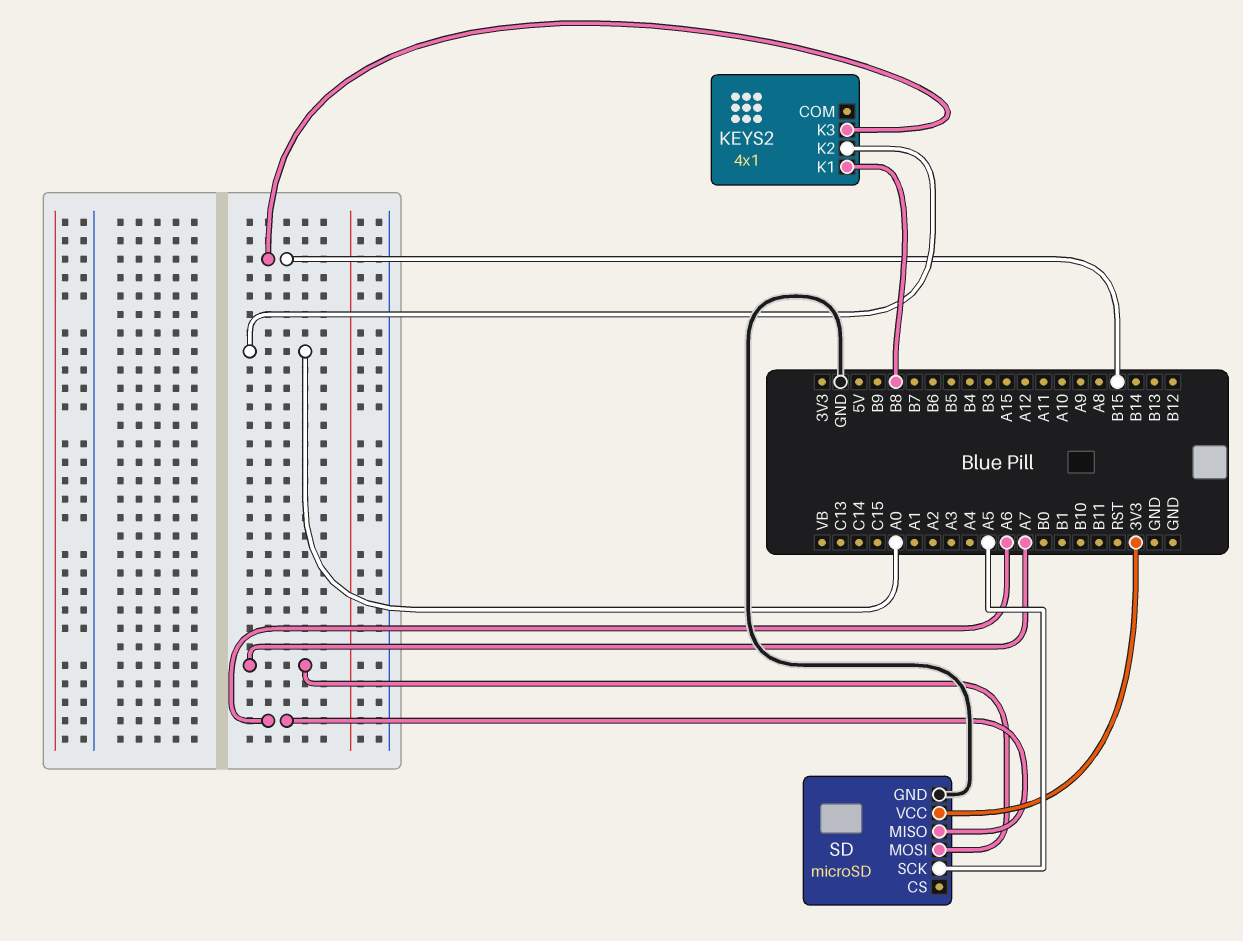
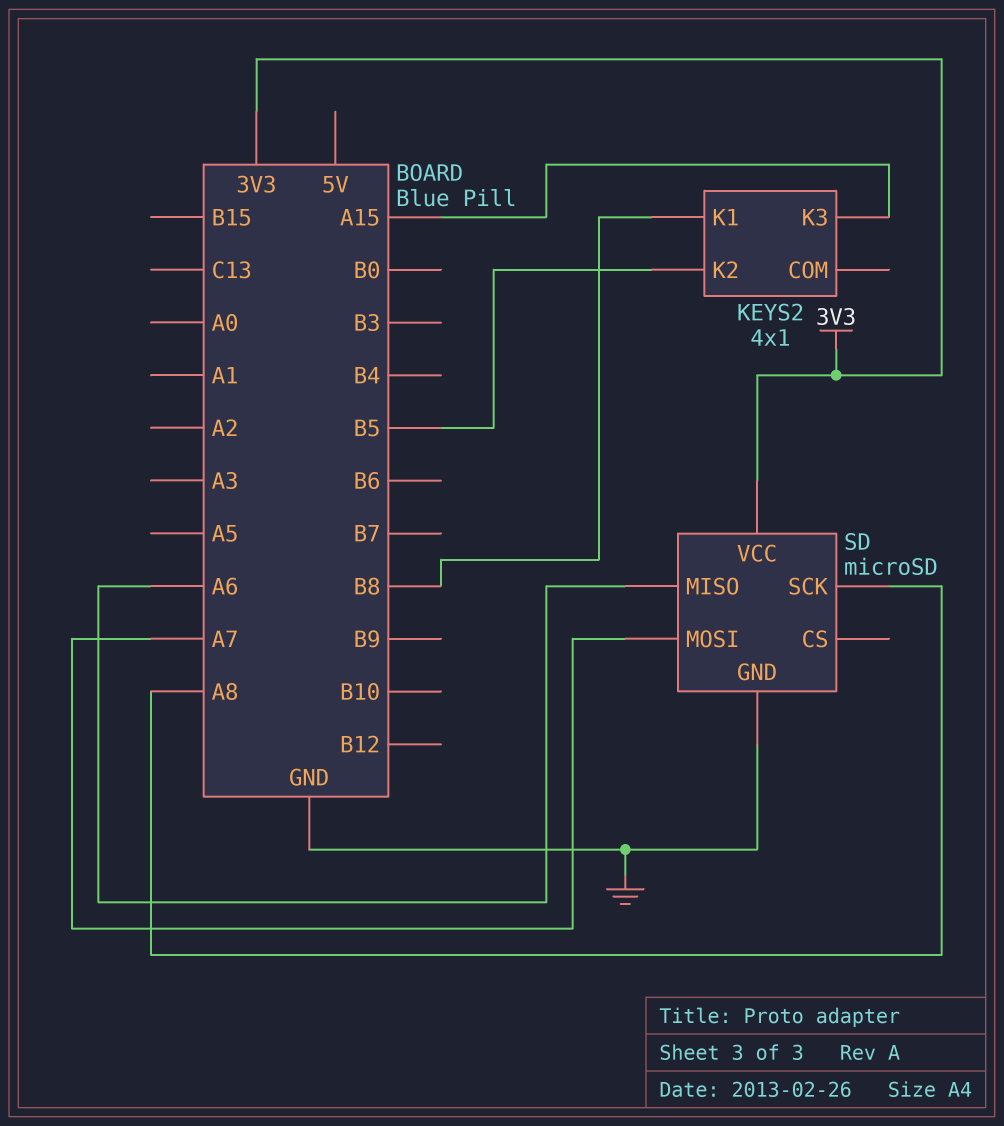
KEYS2 pin K2: A0 -> B5
KEYS2 pin K3: B15 -> A15
SD pin SCK: A5 -> A8

